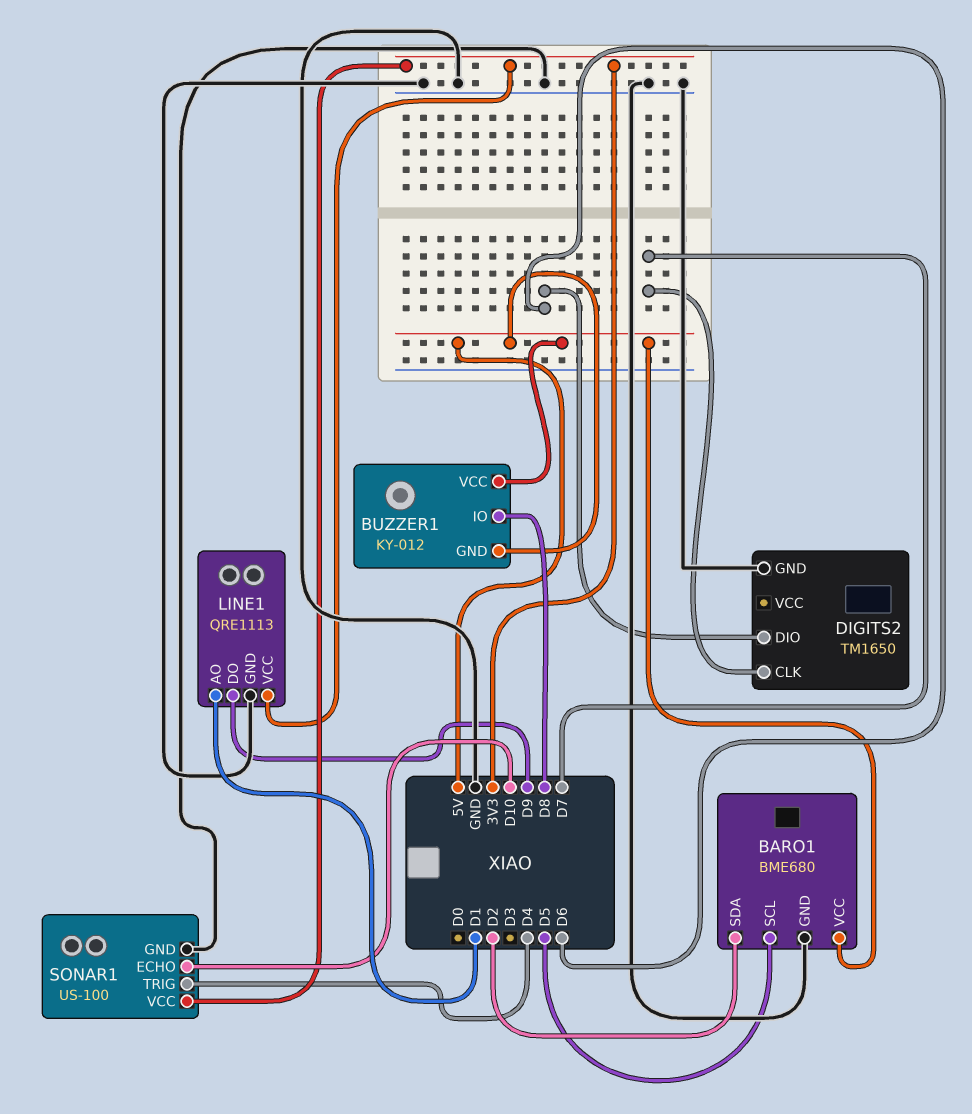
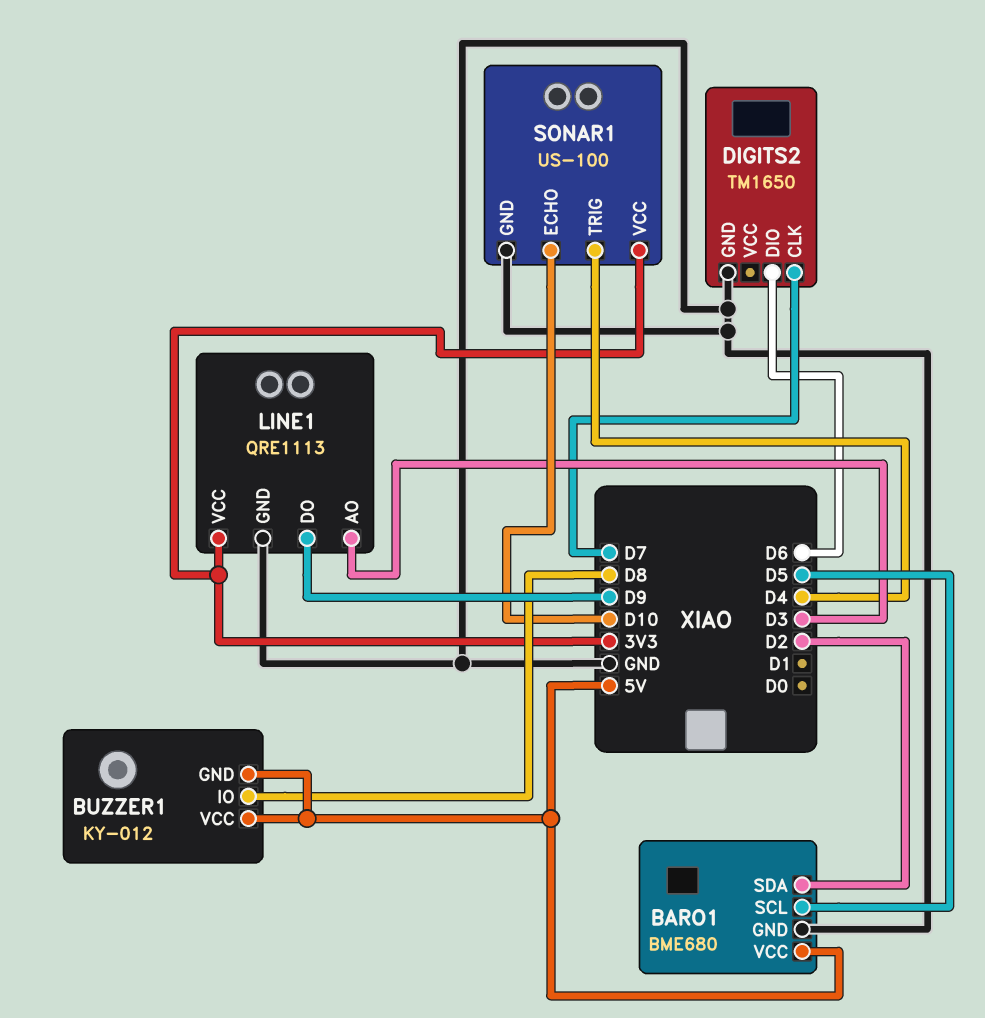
LINE1 pin AO: D1 -> D3

